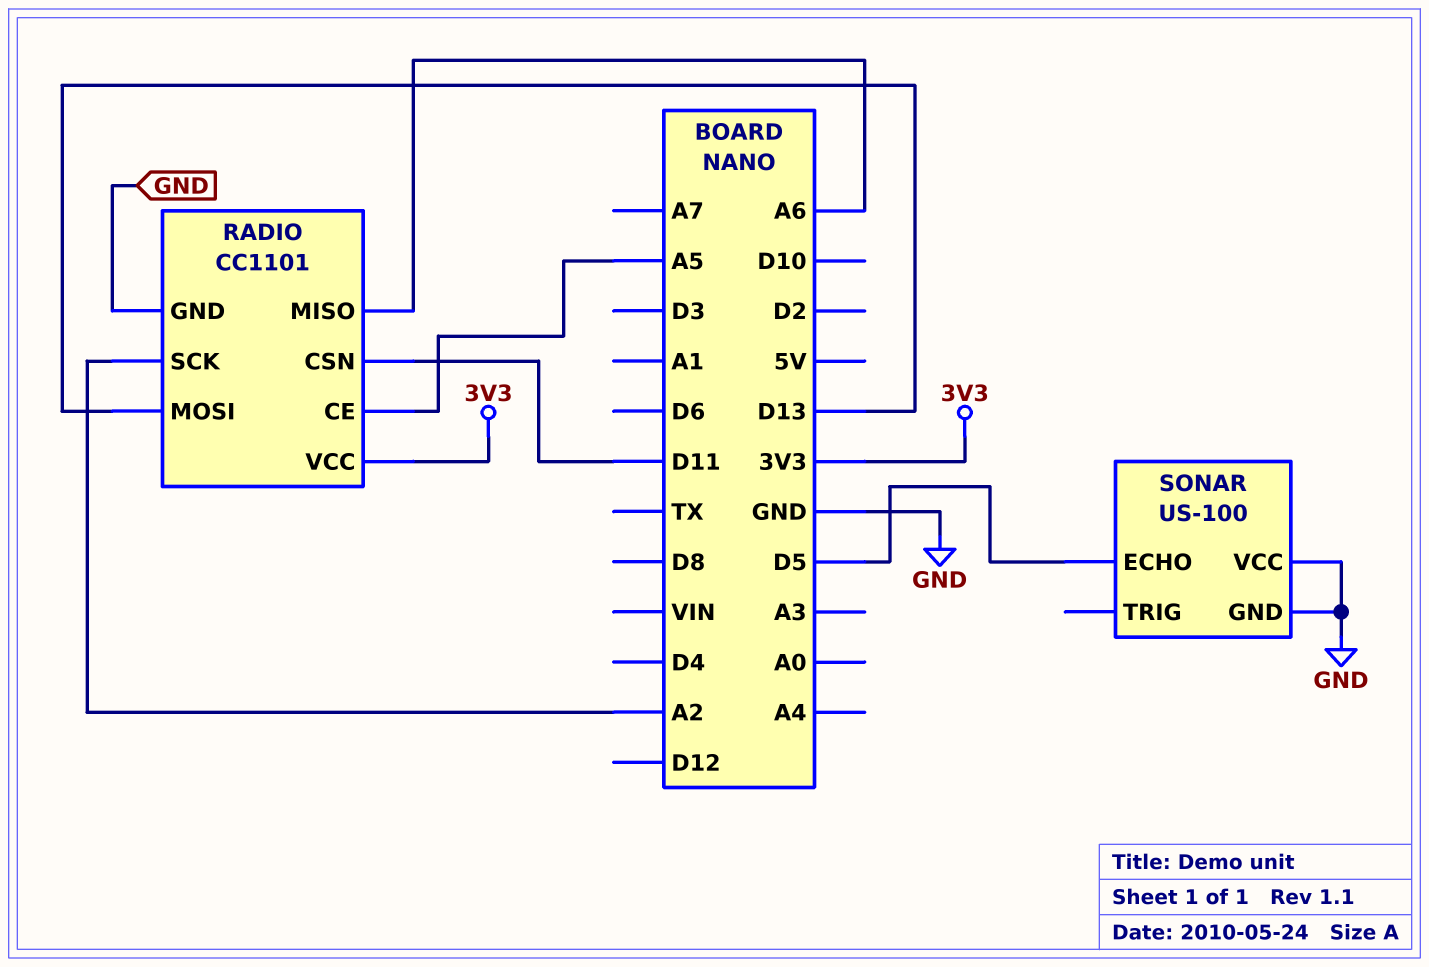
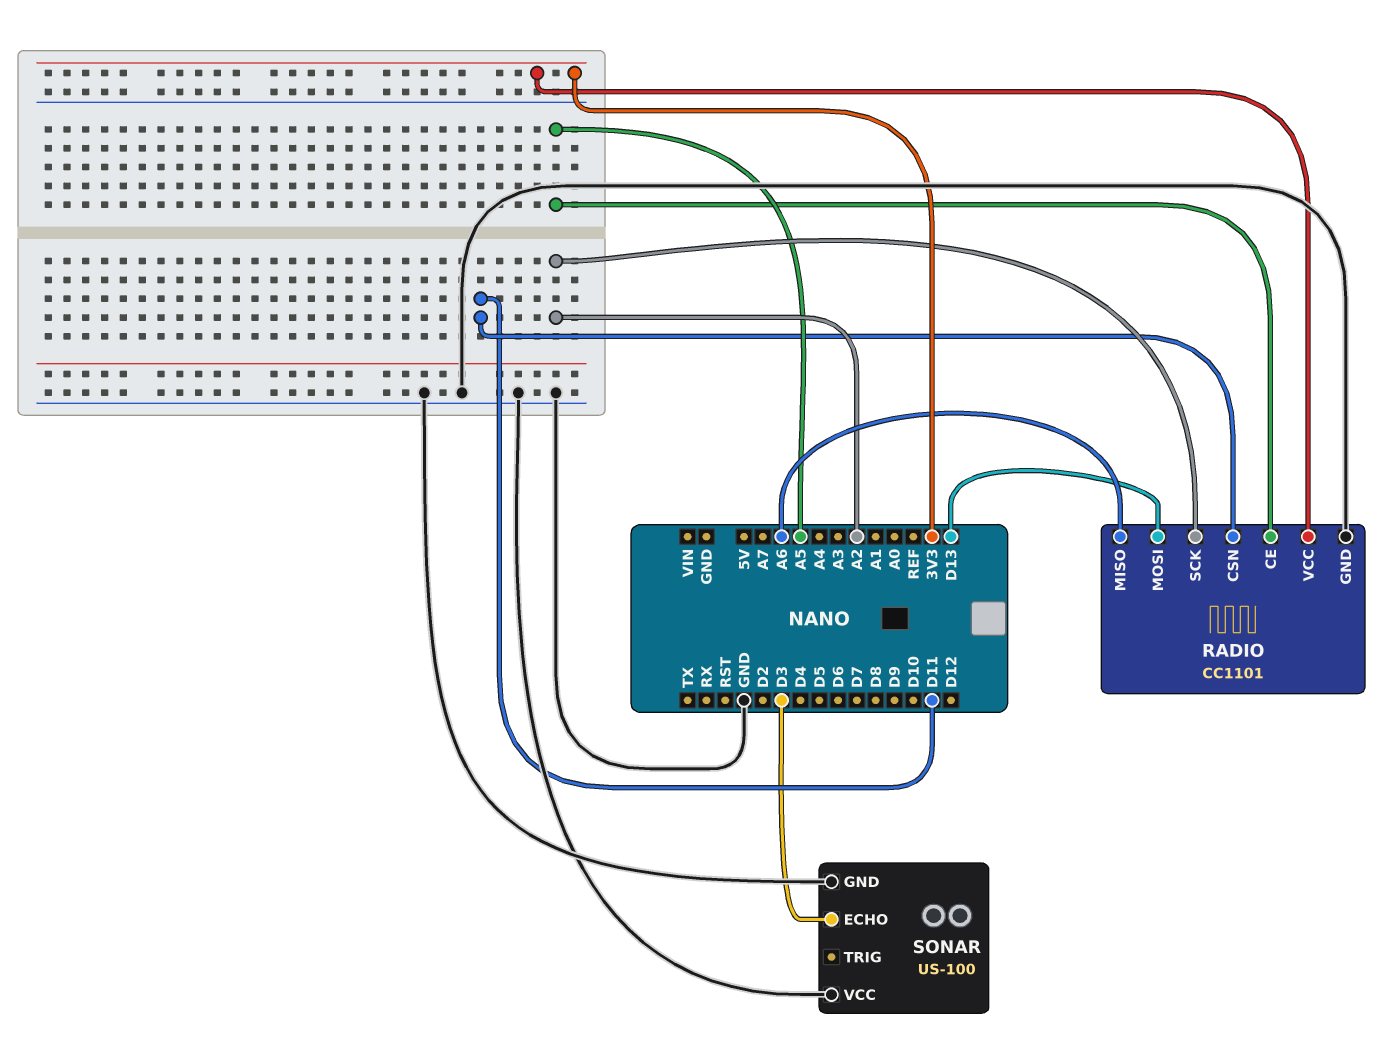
SONAR pin ECHO: D5 -> D3

